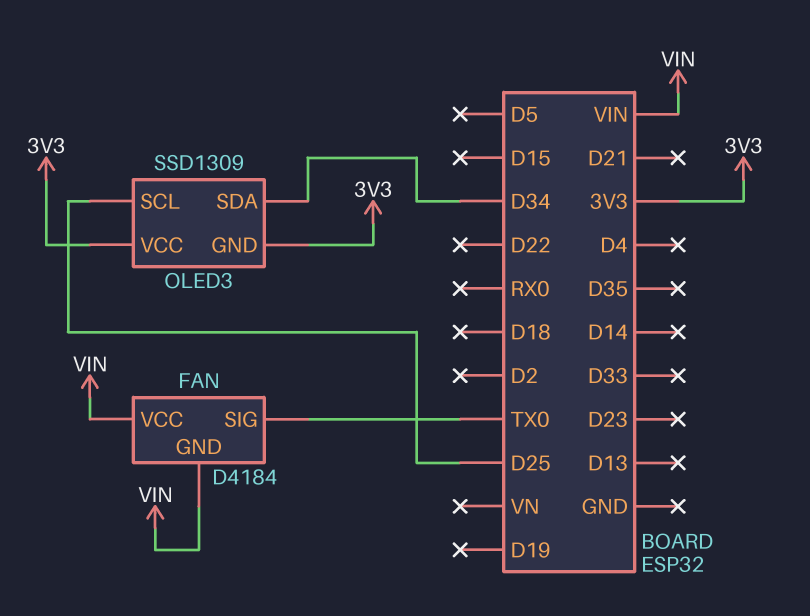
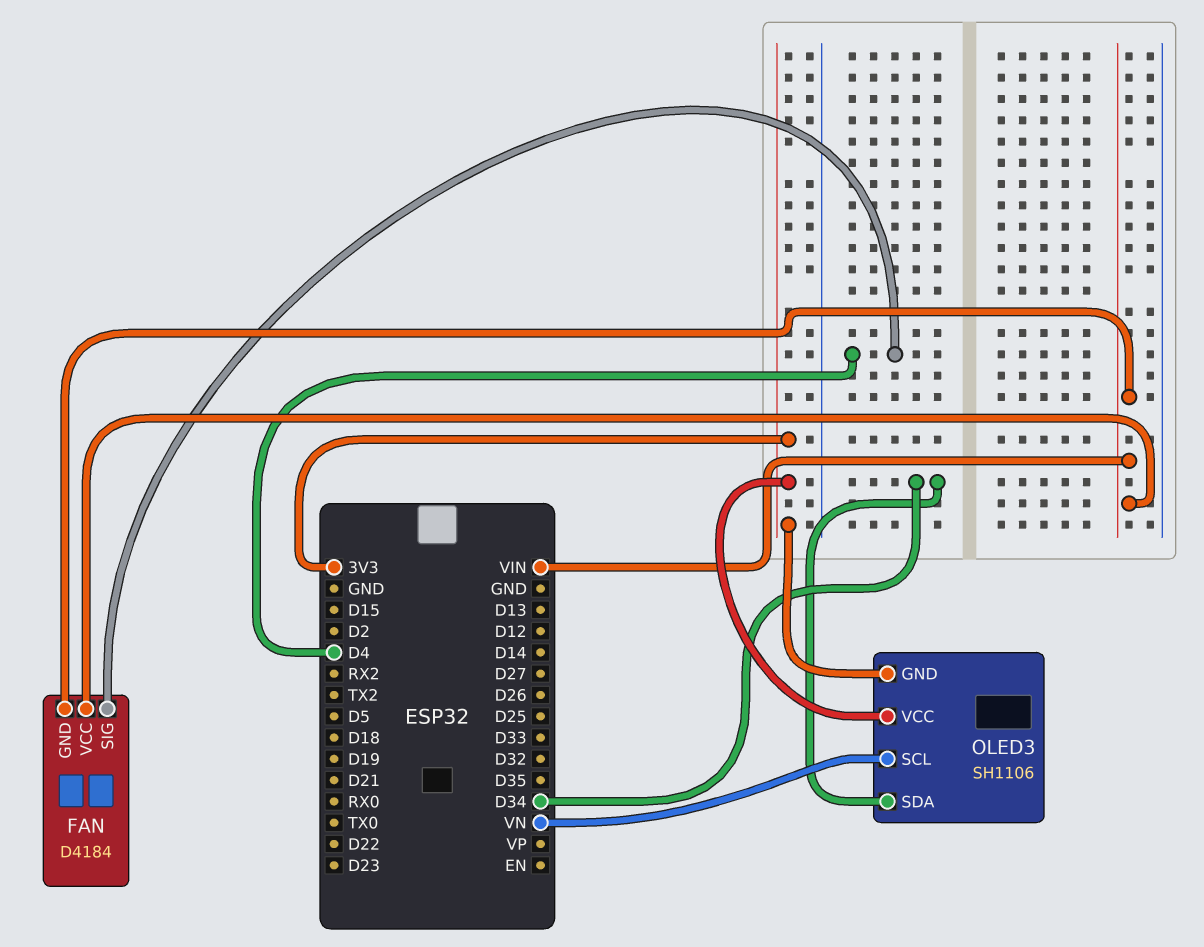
FAN pin SIG: TX0 -> D4
OLED3: SSD1309 -> SH1106
OLED3 pin SCL: D25 -> VN

